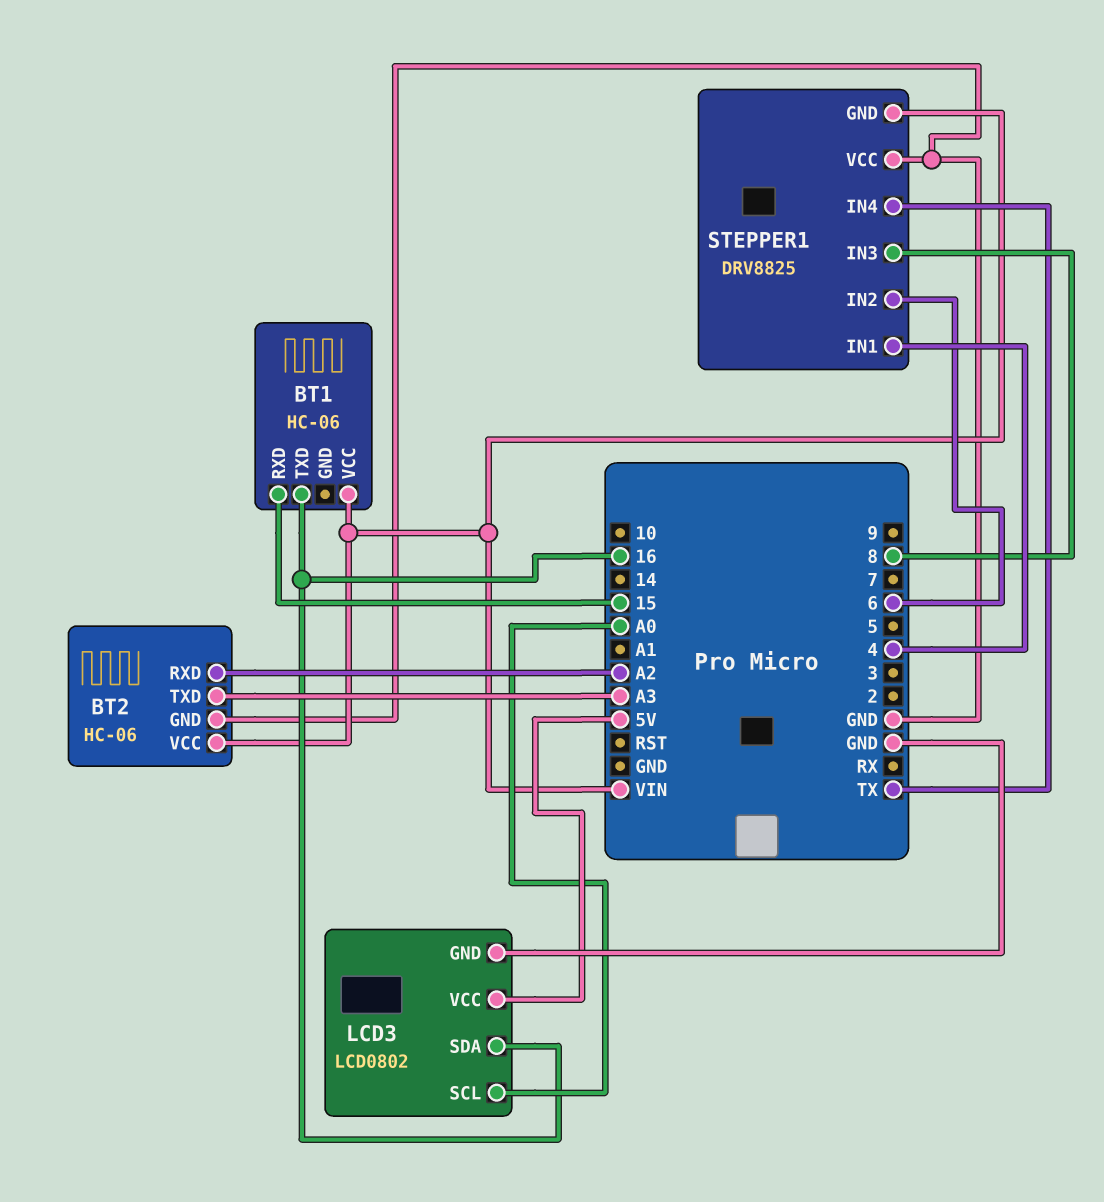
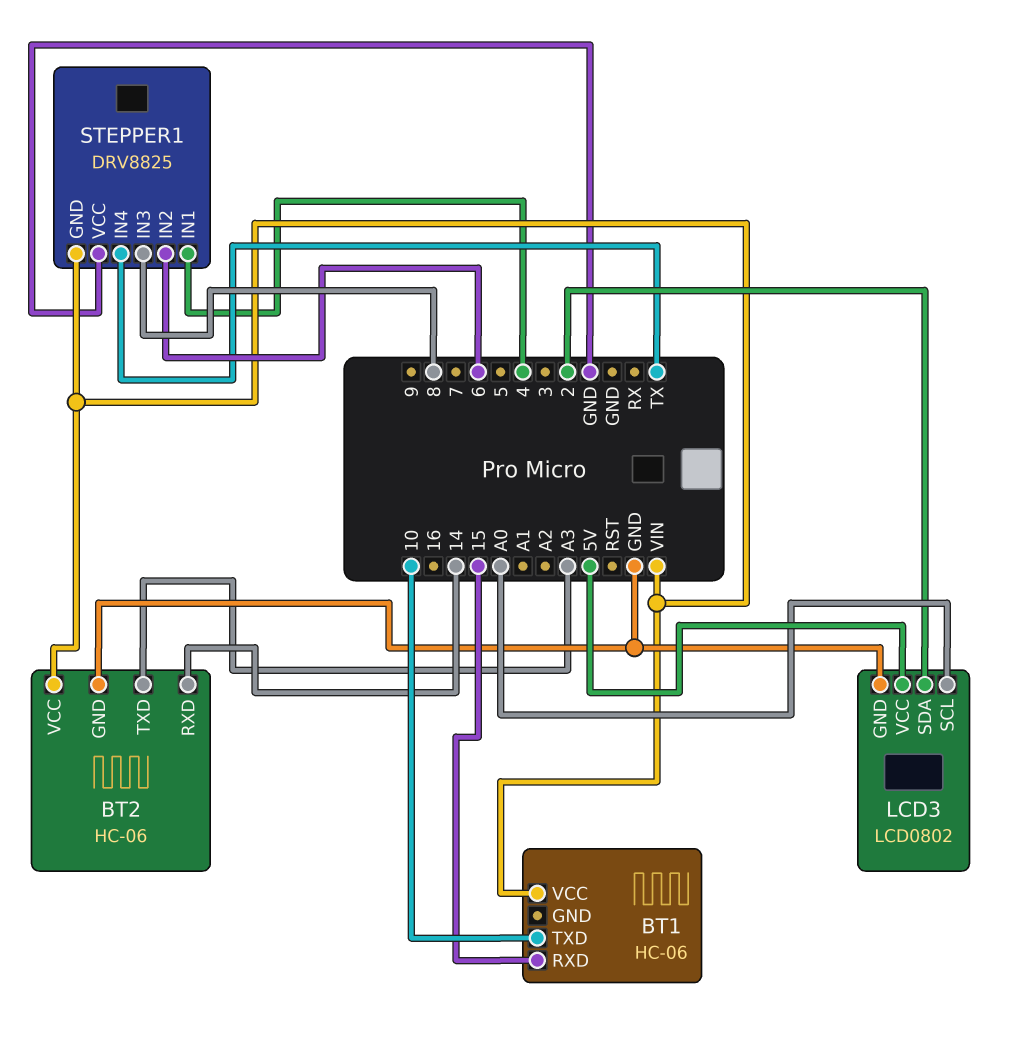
BT1 pin TXD: 16 -> 10
BT2 pin RXD: A2 -> 14
LCD3 pin SDA: 16 -> 2

